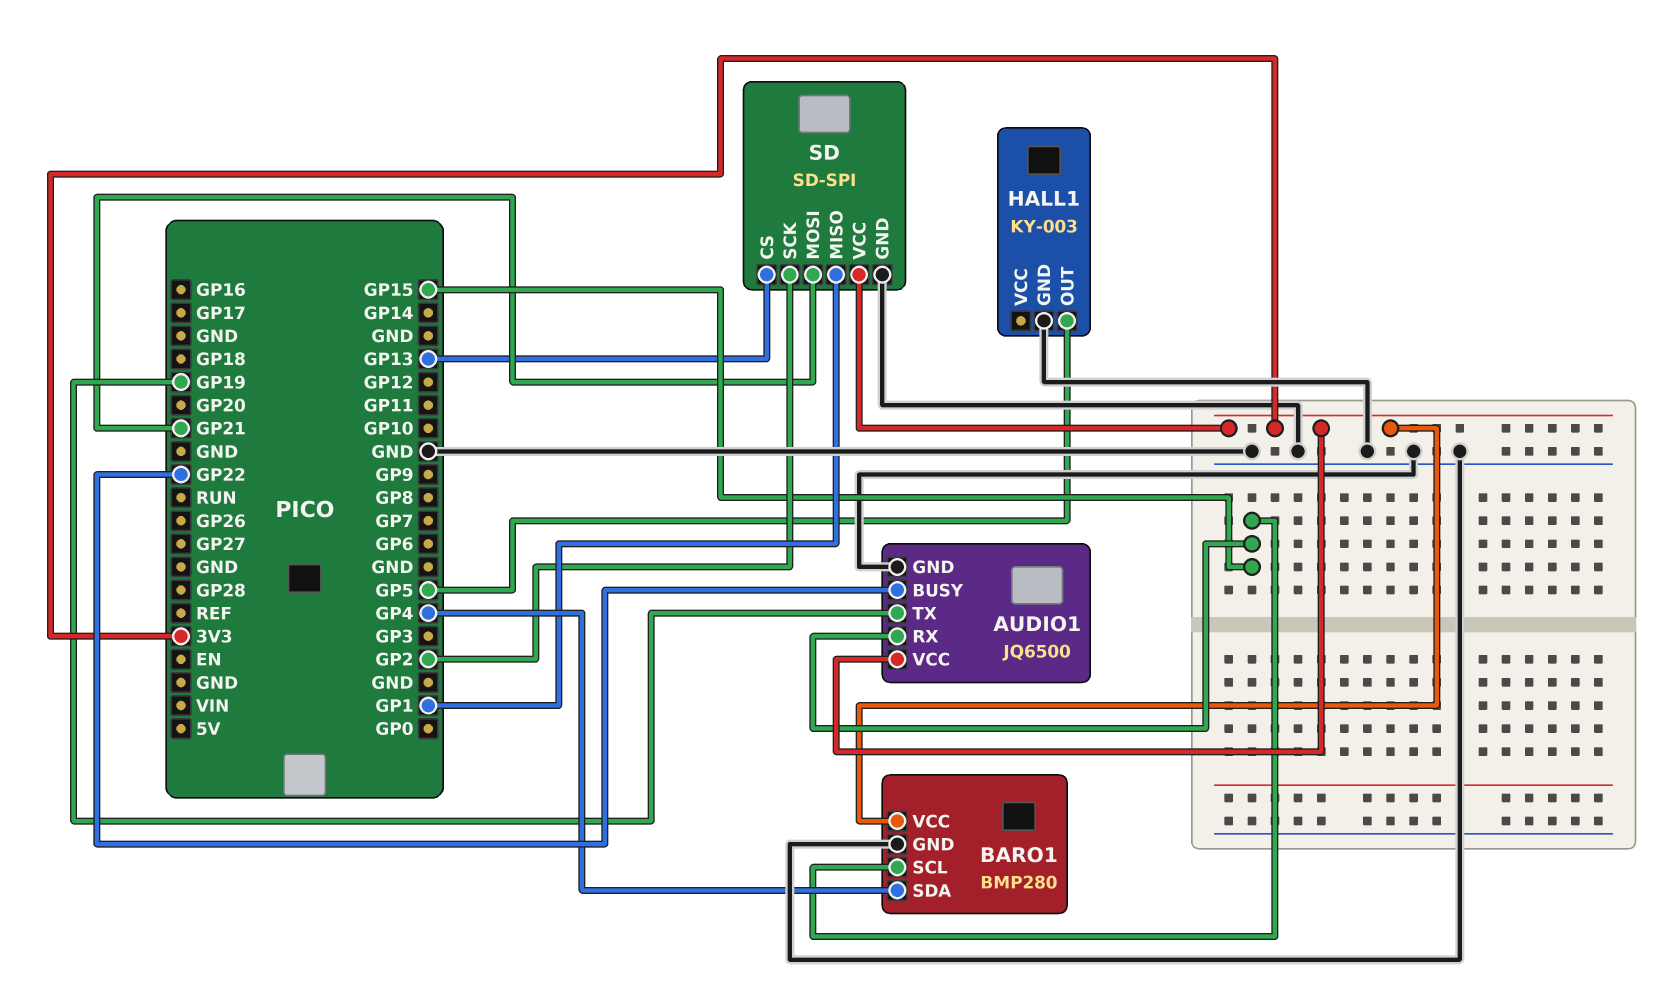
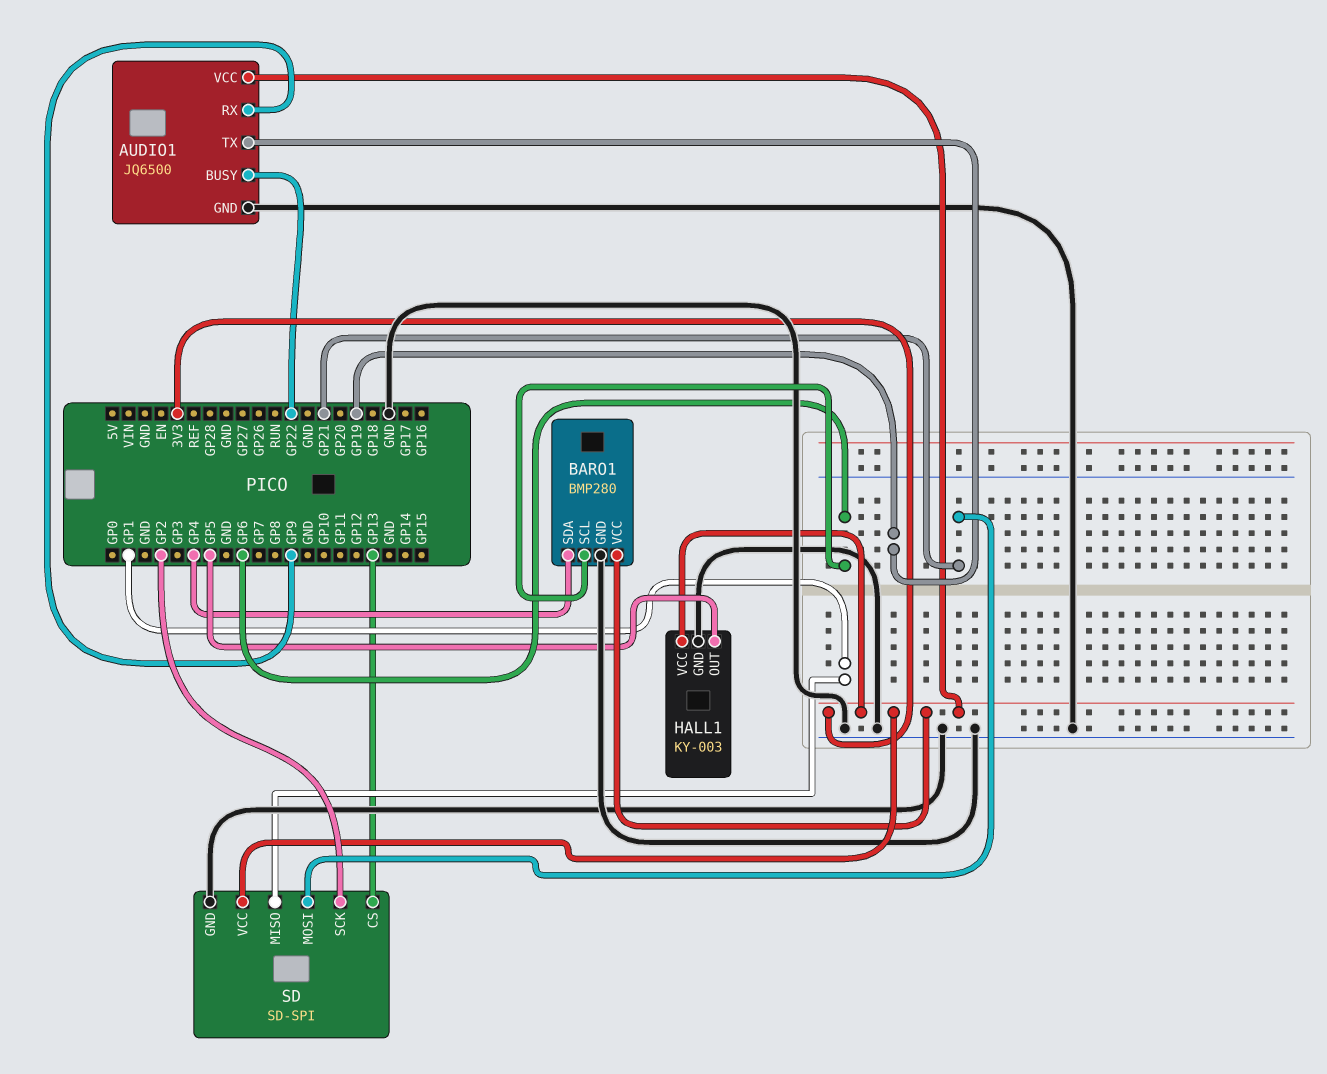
AUDIO1 pin RX: GP15 -> GP9
BARO1 pin SCL: GP15 -> GP6
HALL1 pin VCC: none -> 3V3

